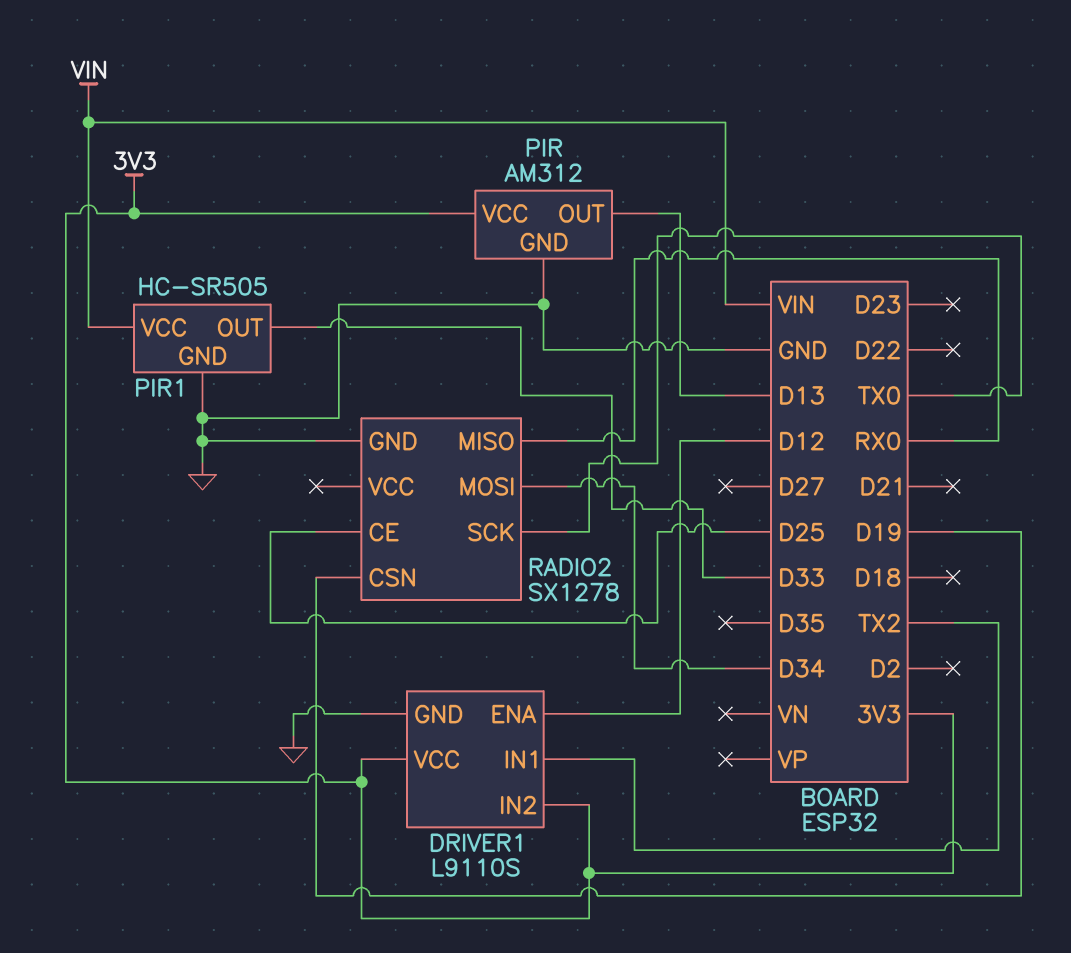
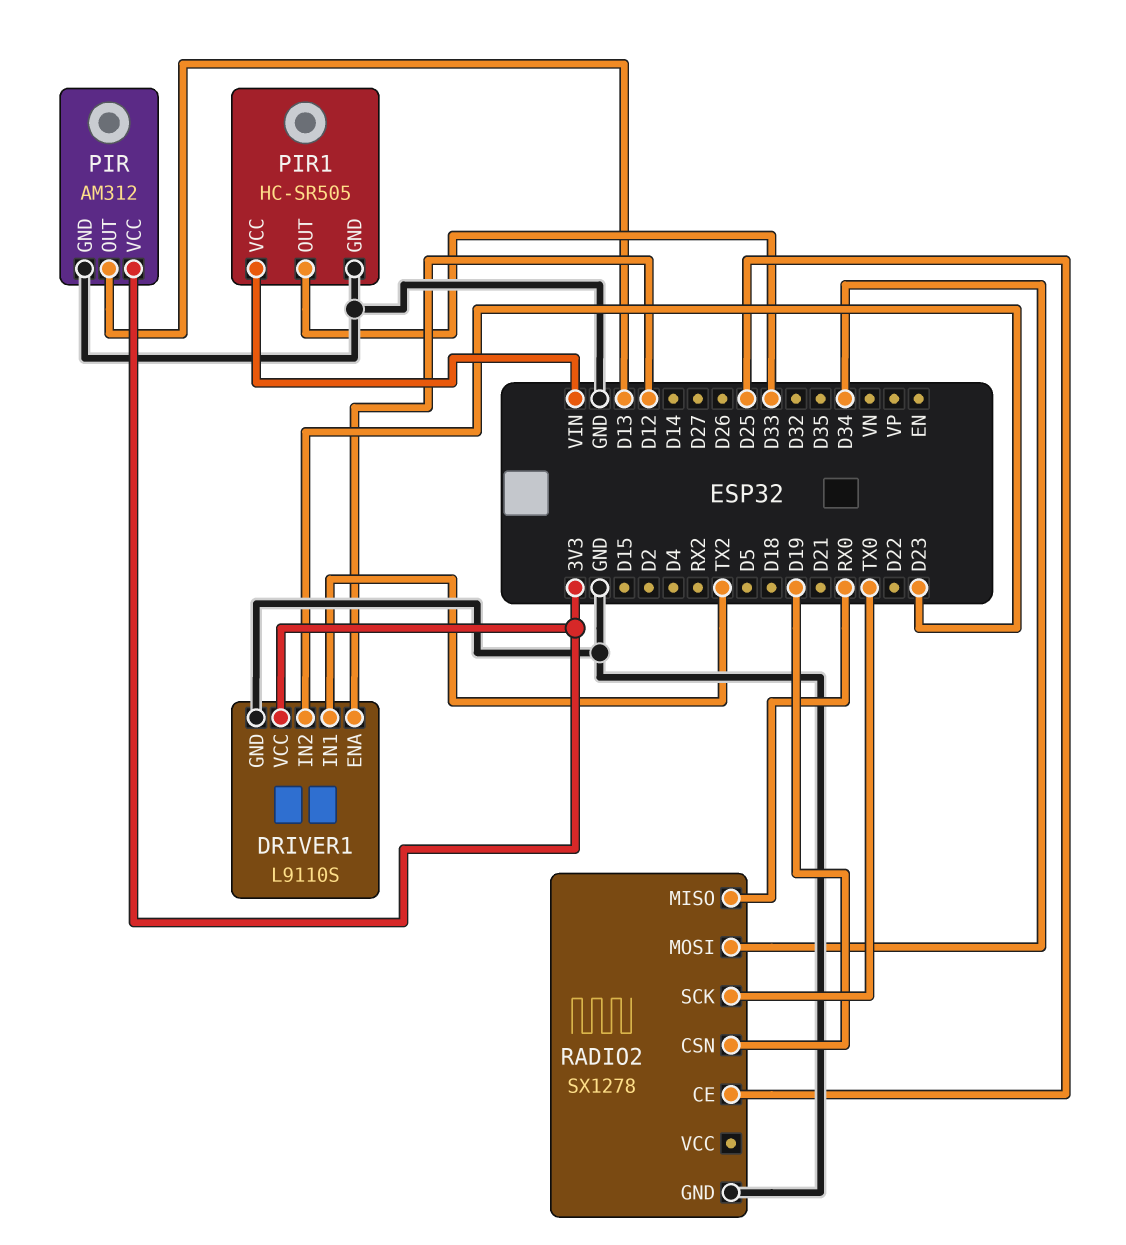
DRIVER1 pin IN2: 3V3 -> D23

